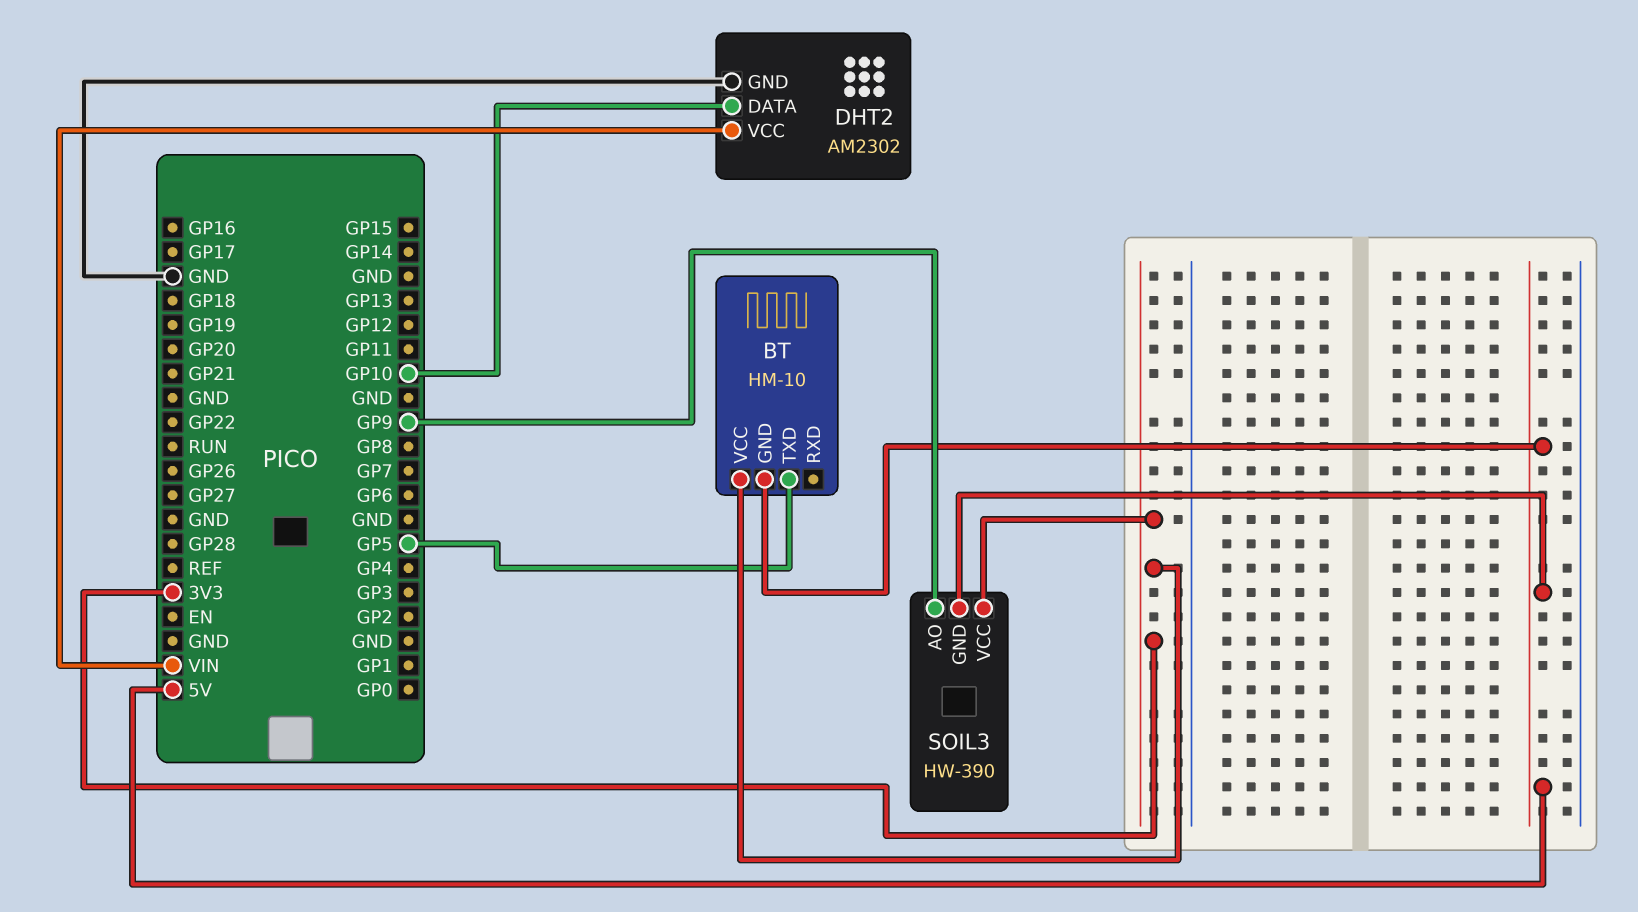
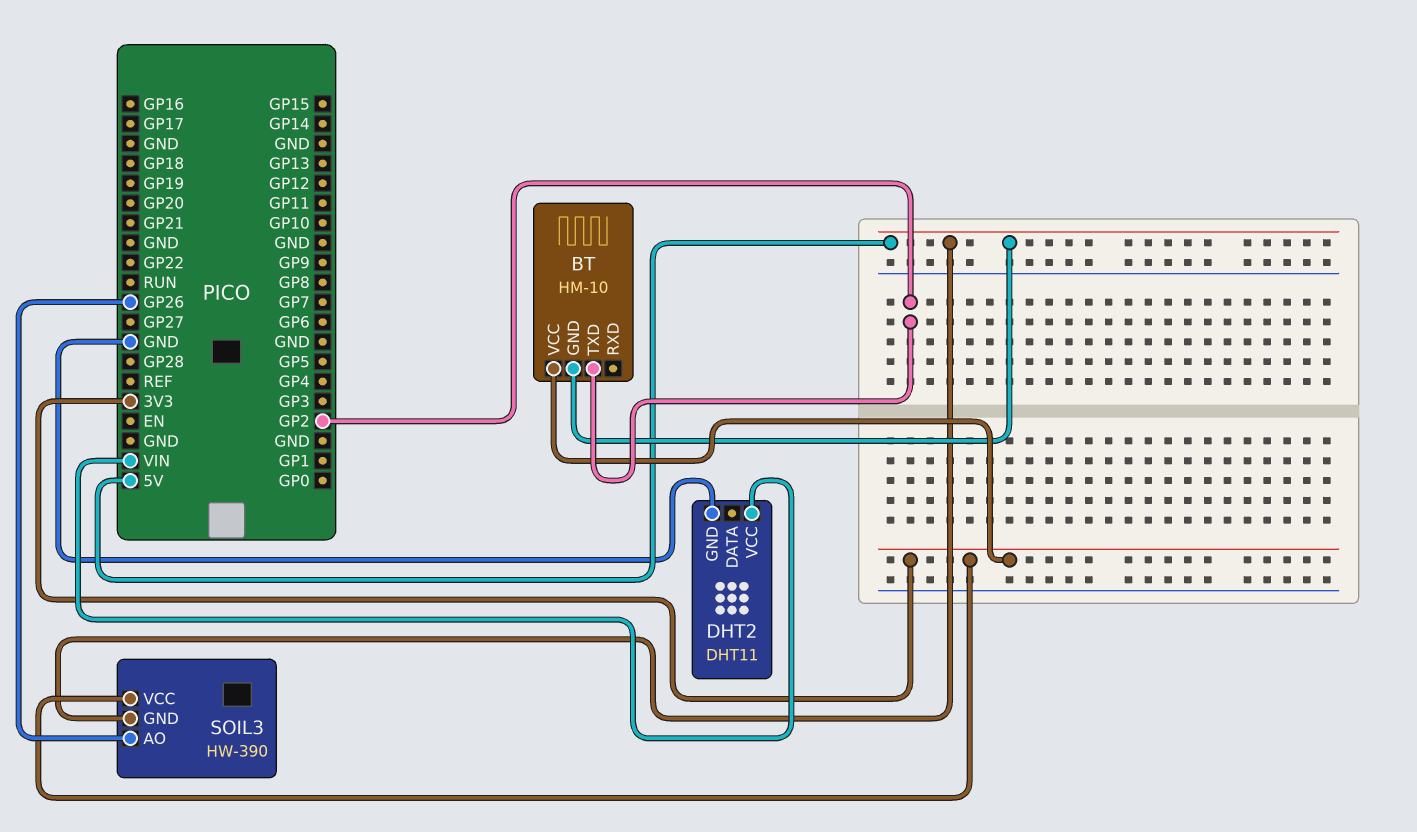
BT pin TXD: GP5 -> GP2
DHT2: AM2302 -> DHT11
DHT2 pin DATA: GP10 -> none
SOIL3 pin AO: GP9 -> GP26

